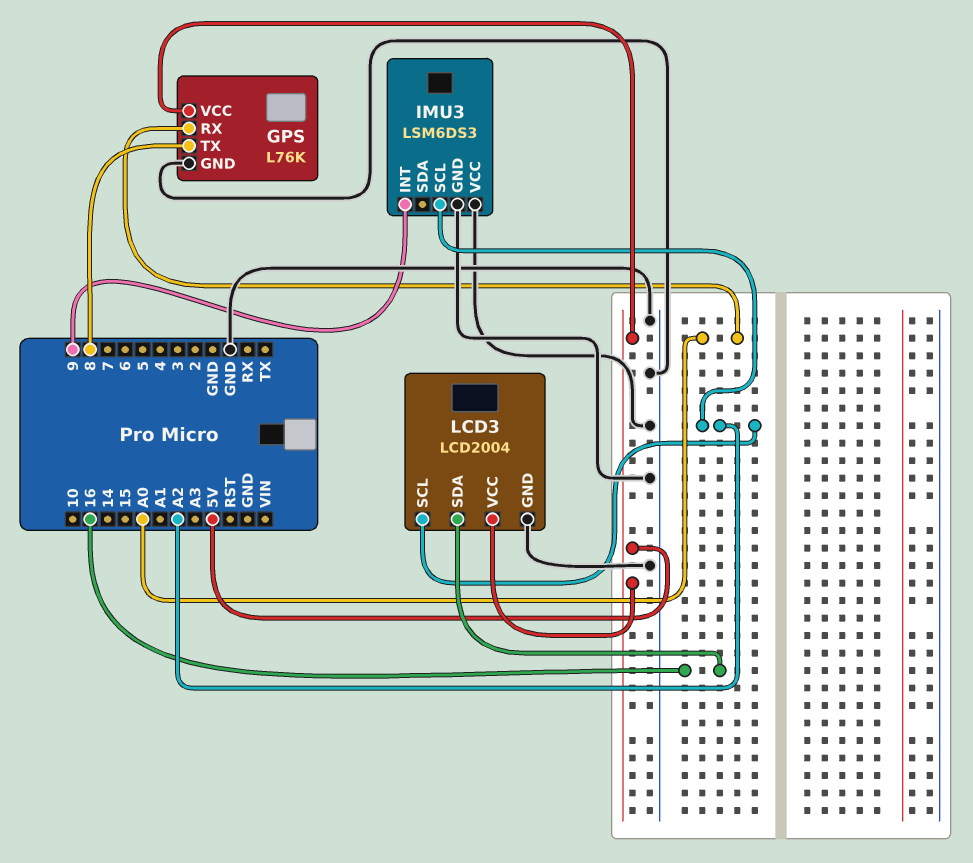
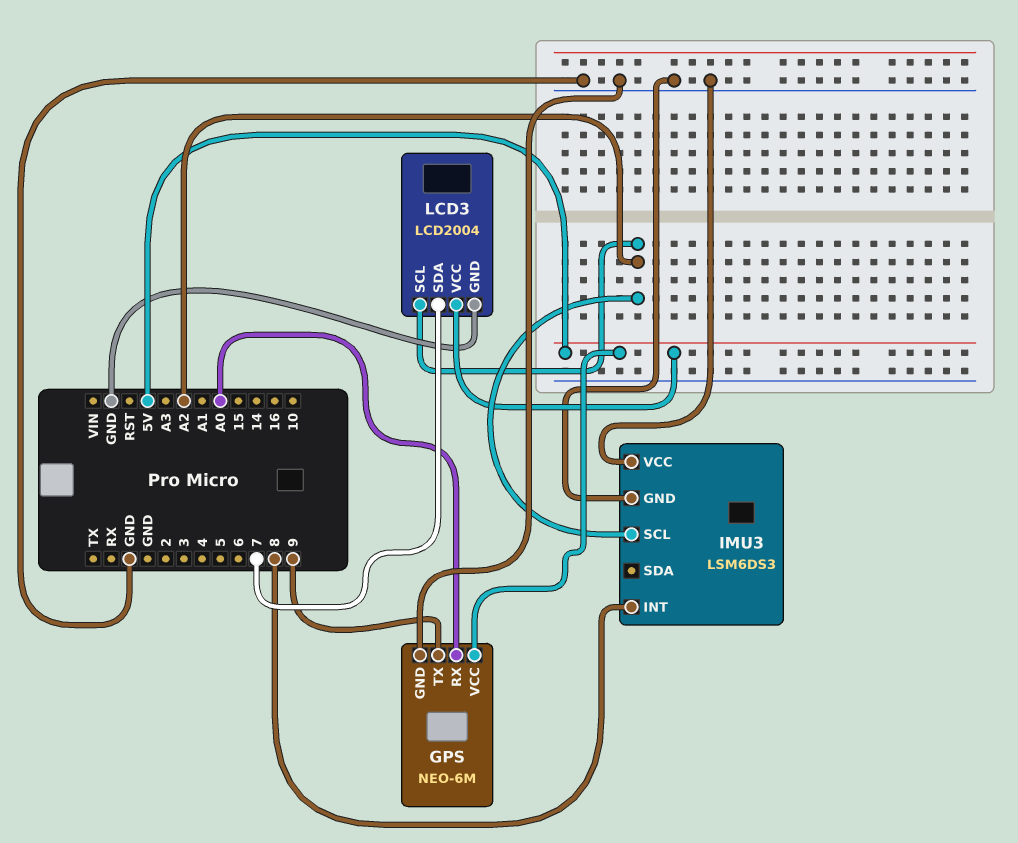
GPS: L76K -> NEO-6M
GPS pin TX: 8 -> 9
IMU3 pin INT: 9 -> 8
LCD3 pin SDA: 16 -> 7

